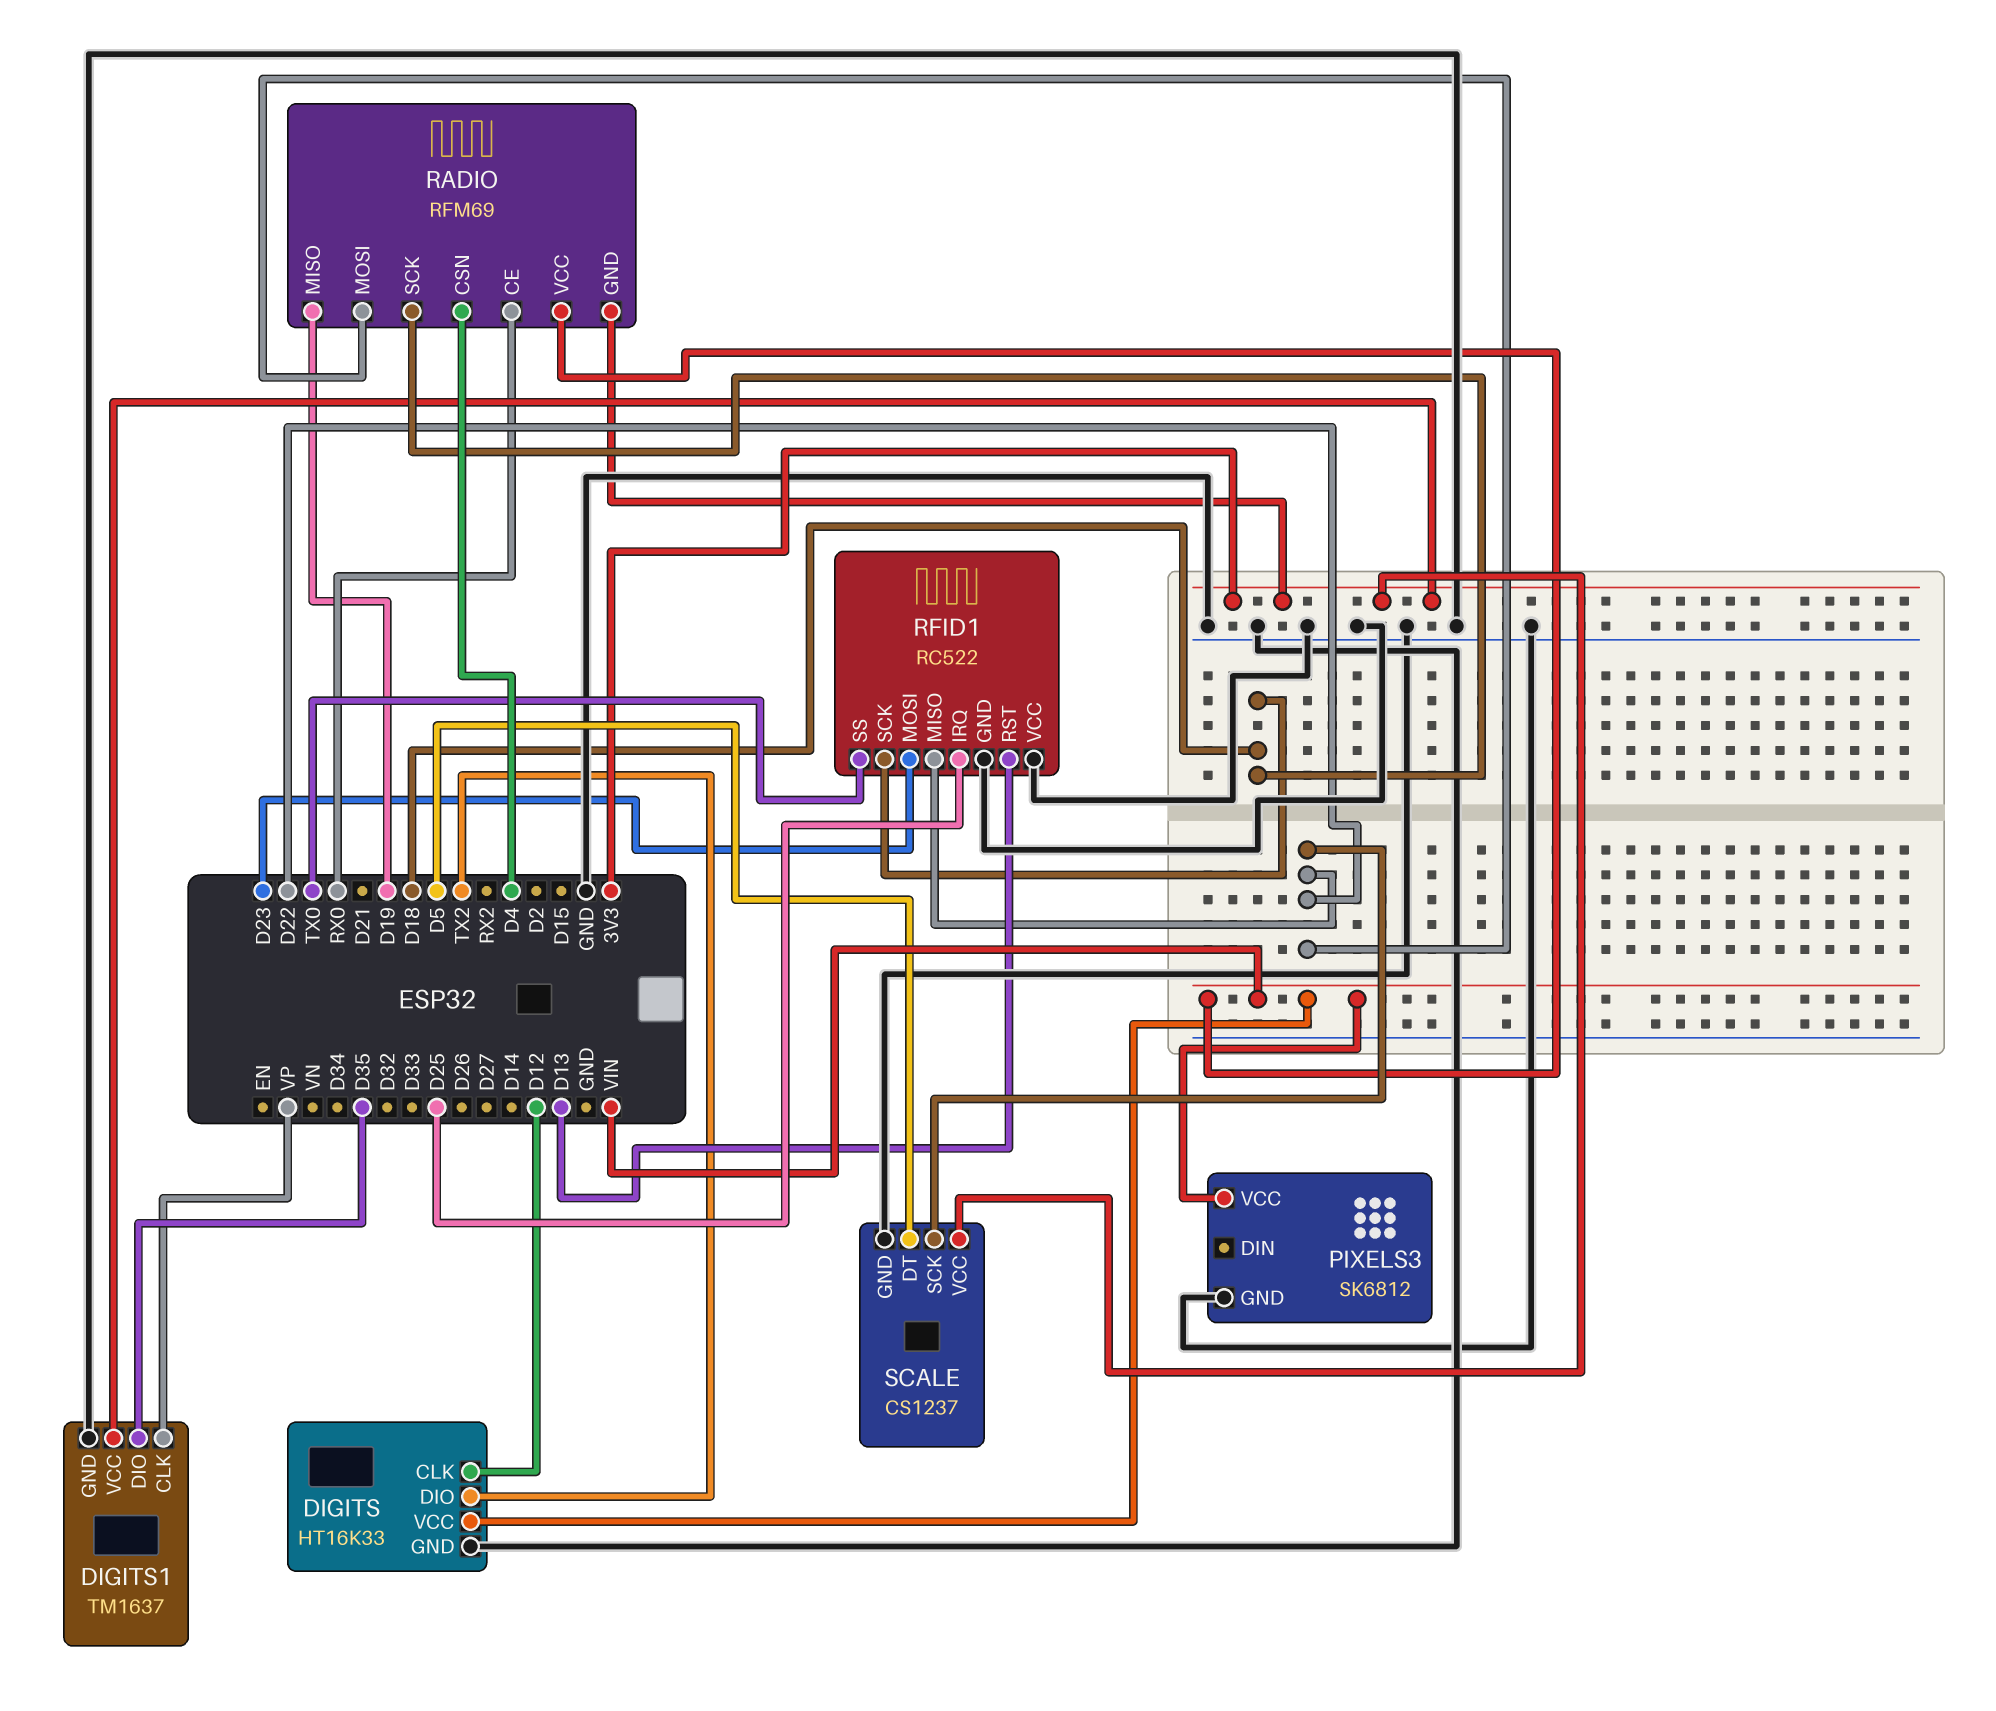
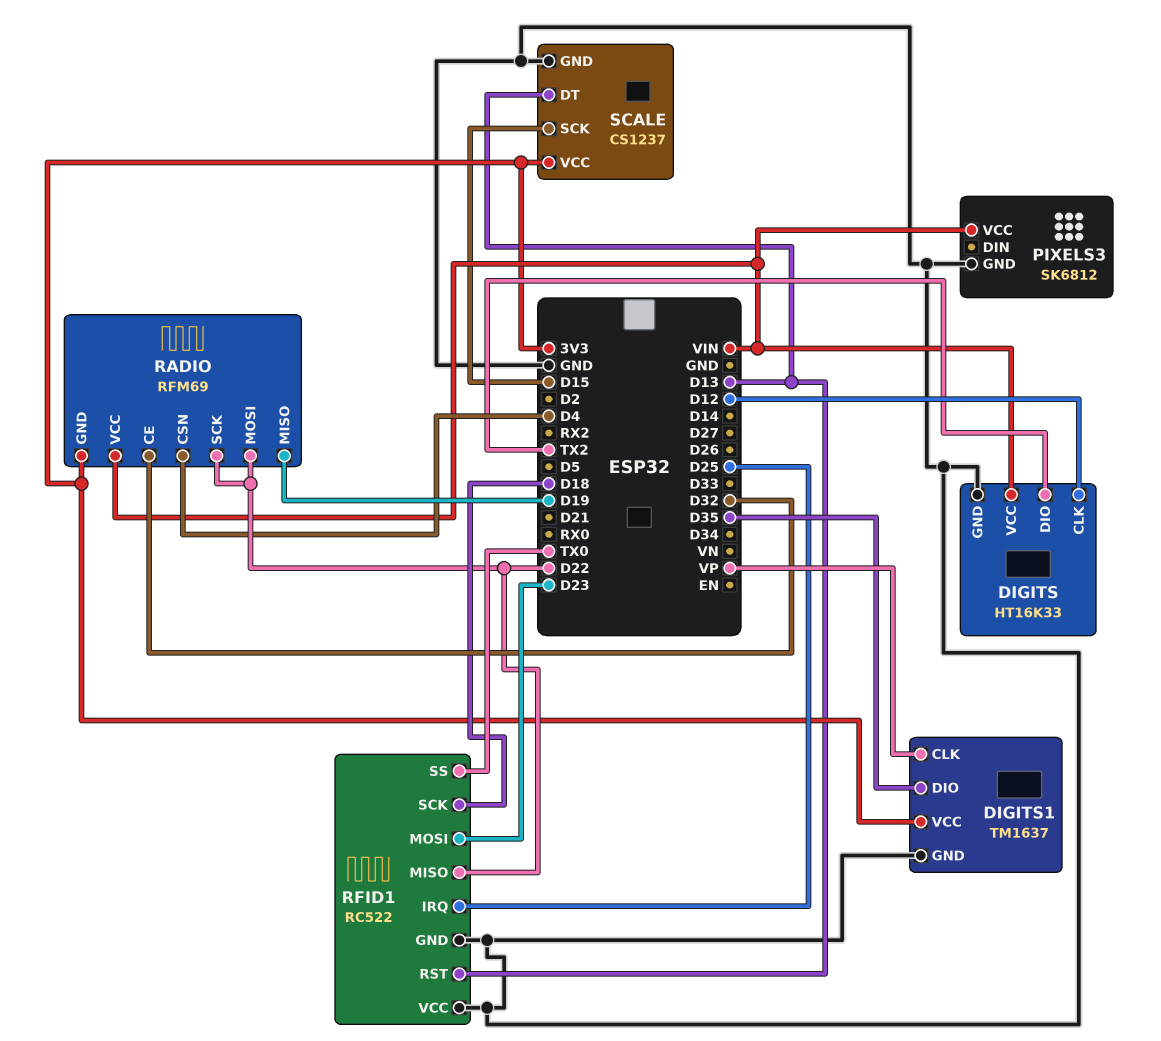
RADIO pin CE: RX0 -> D32
RADIO pin SCK: D18 -> D22
SCALE pin DT: D5 -> D13
SCALE pin SCK: D22 -> D15

